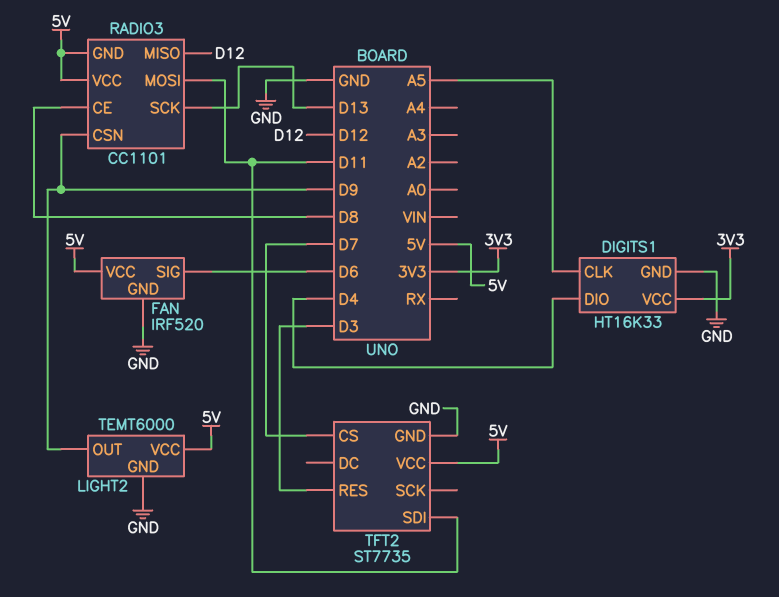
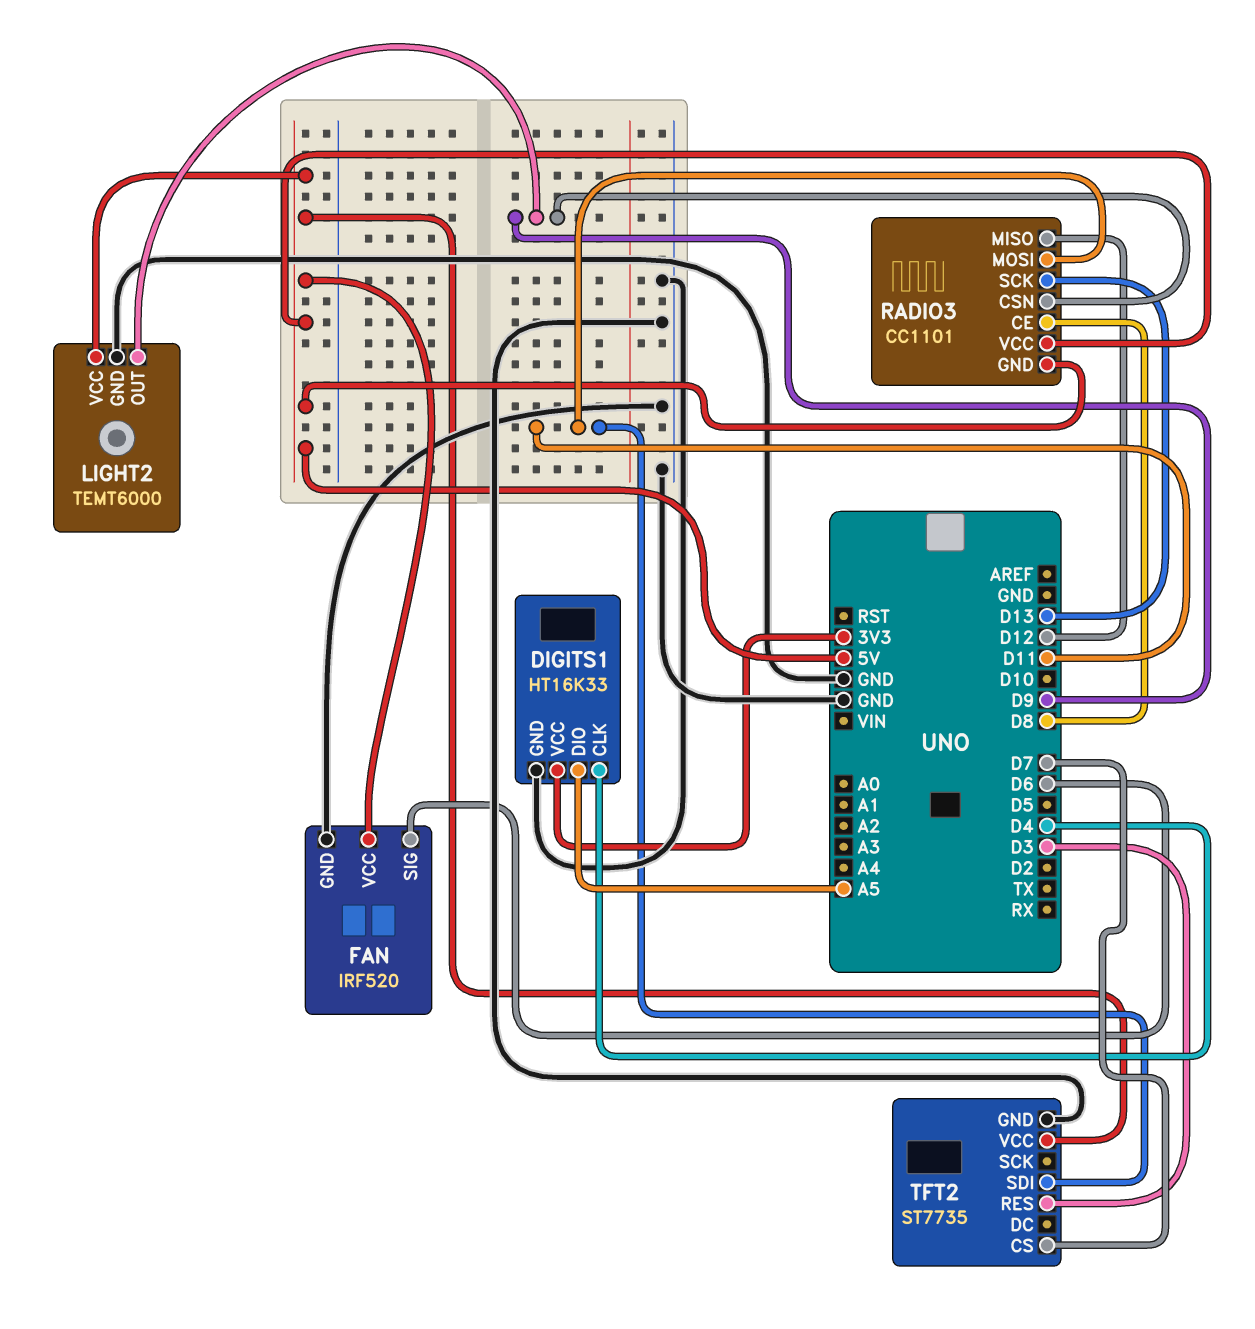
DIGITS1 pin CLK: A5 -> D4
DIGITS1 pin DIO: D4 -> A5

